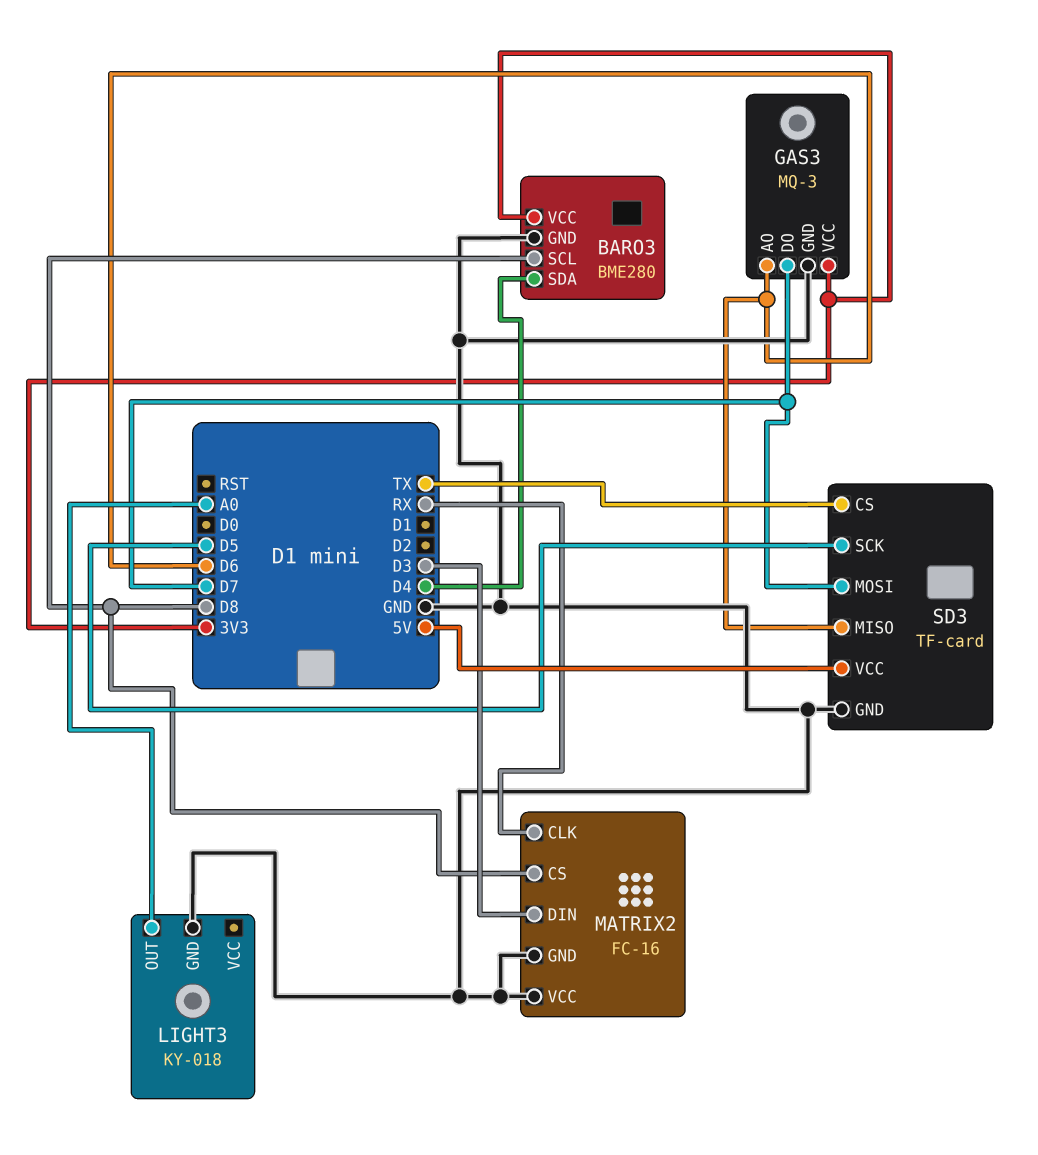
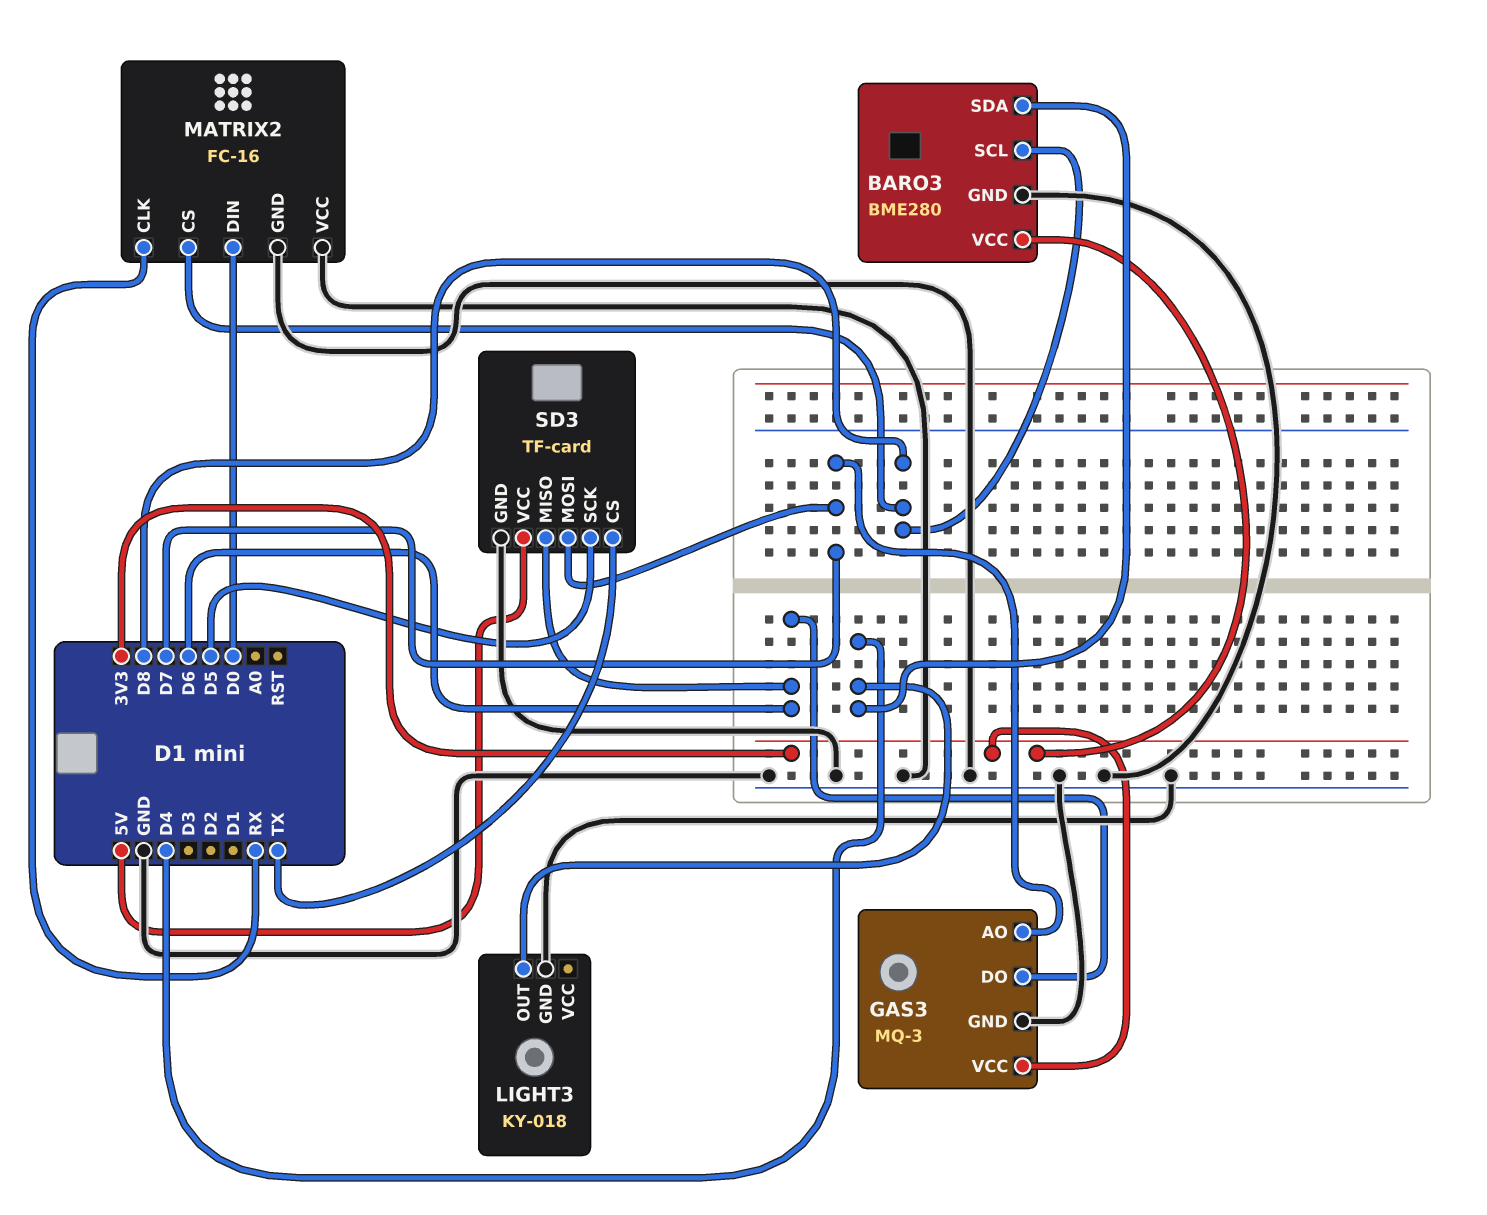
GAS3 pin AO: D6 -> D7
GAS3 pin DO: D7 -> D6
LIGHT3 pin OUT: A0 -> D4
MATRIX2 pin DIN: D3 -> D0

